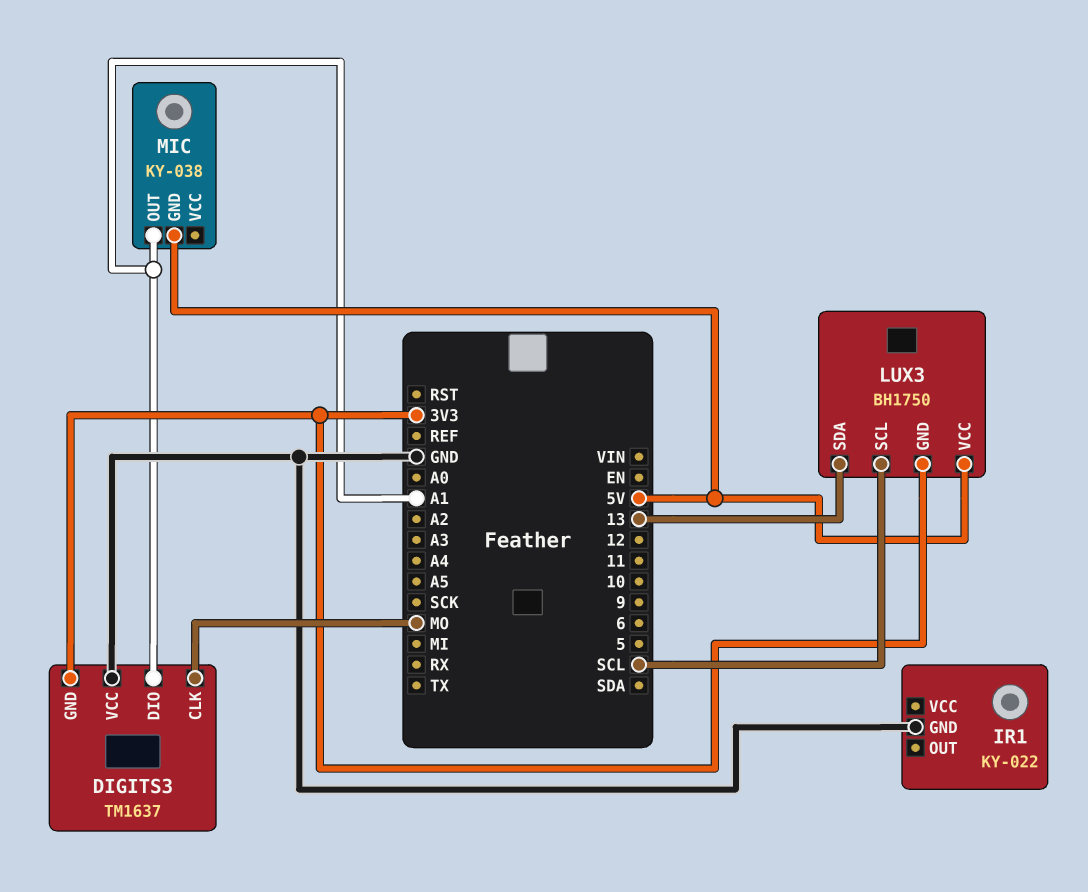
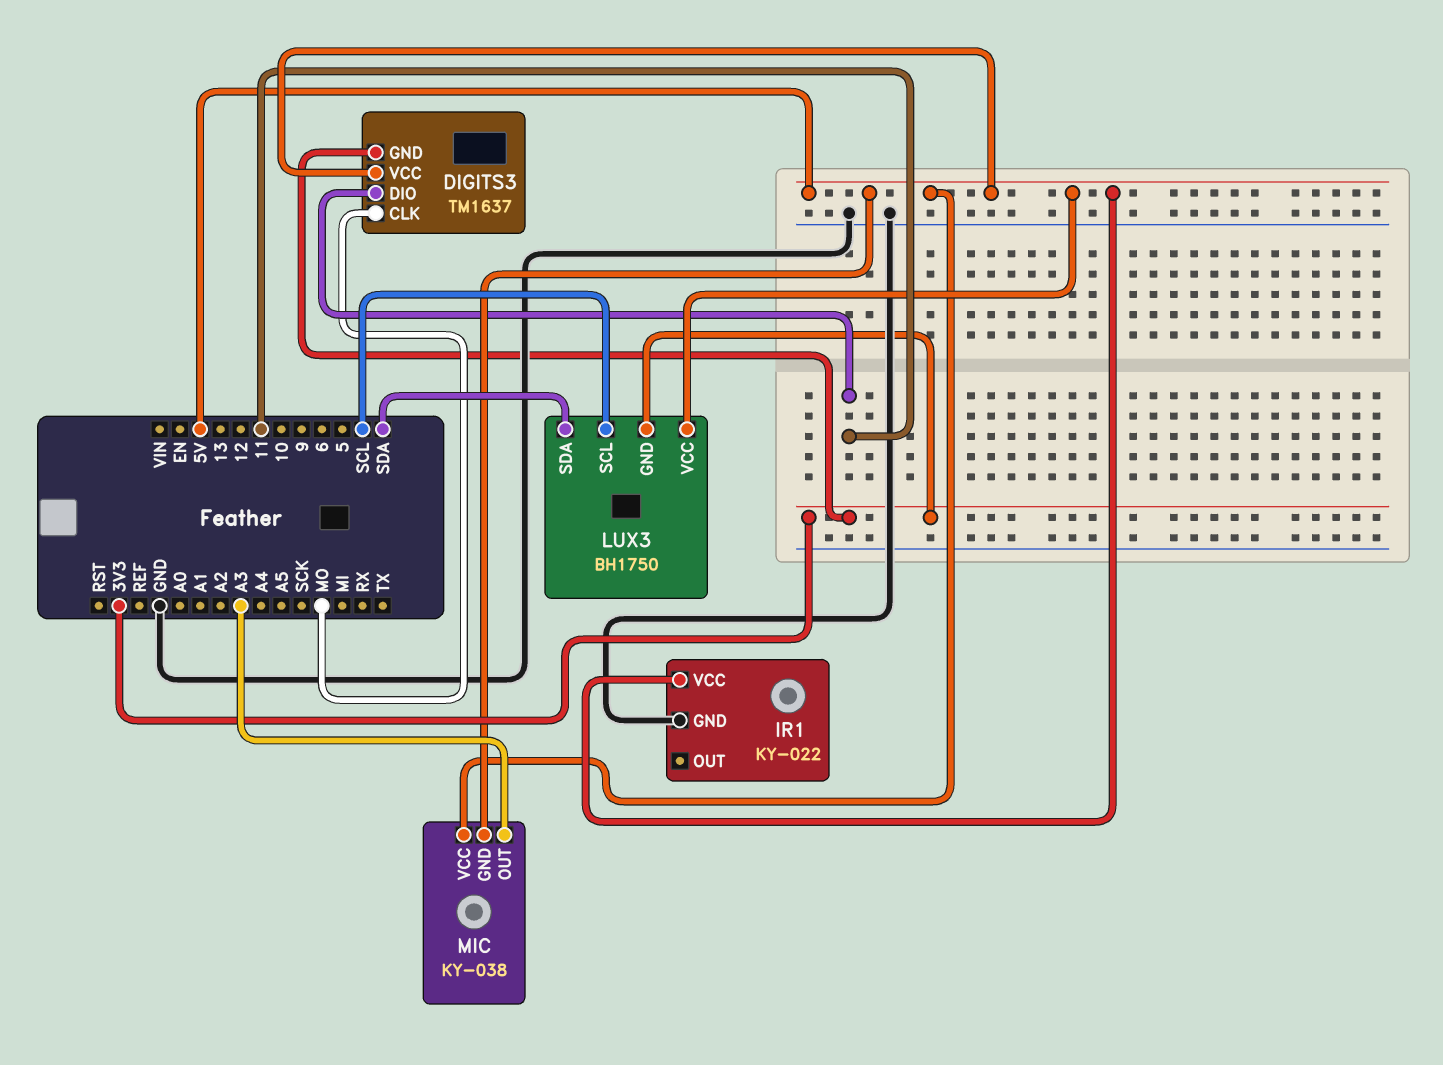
DIGITS3 pin DIO: A1 -> 11
DIGITS3 pin VCC: GND -> 5V
IR1 pin VCC: none -> 5V
LUX3 pin SDA: 13 -> SDA
MIC pin OUT: A1 -> A3
MIC pin VCC: none -> 5V

